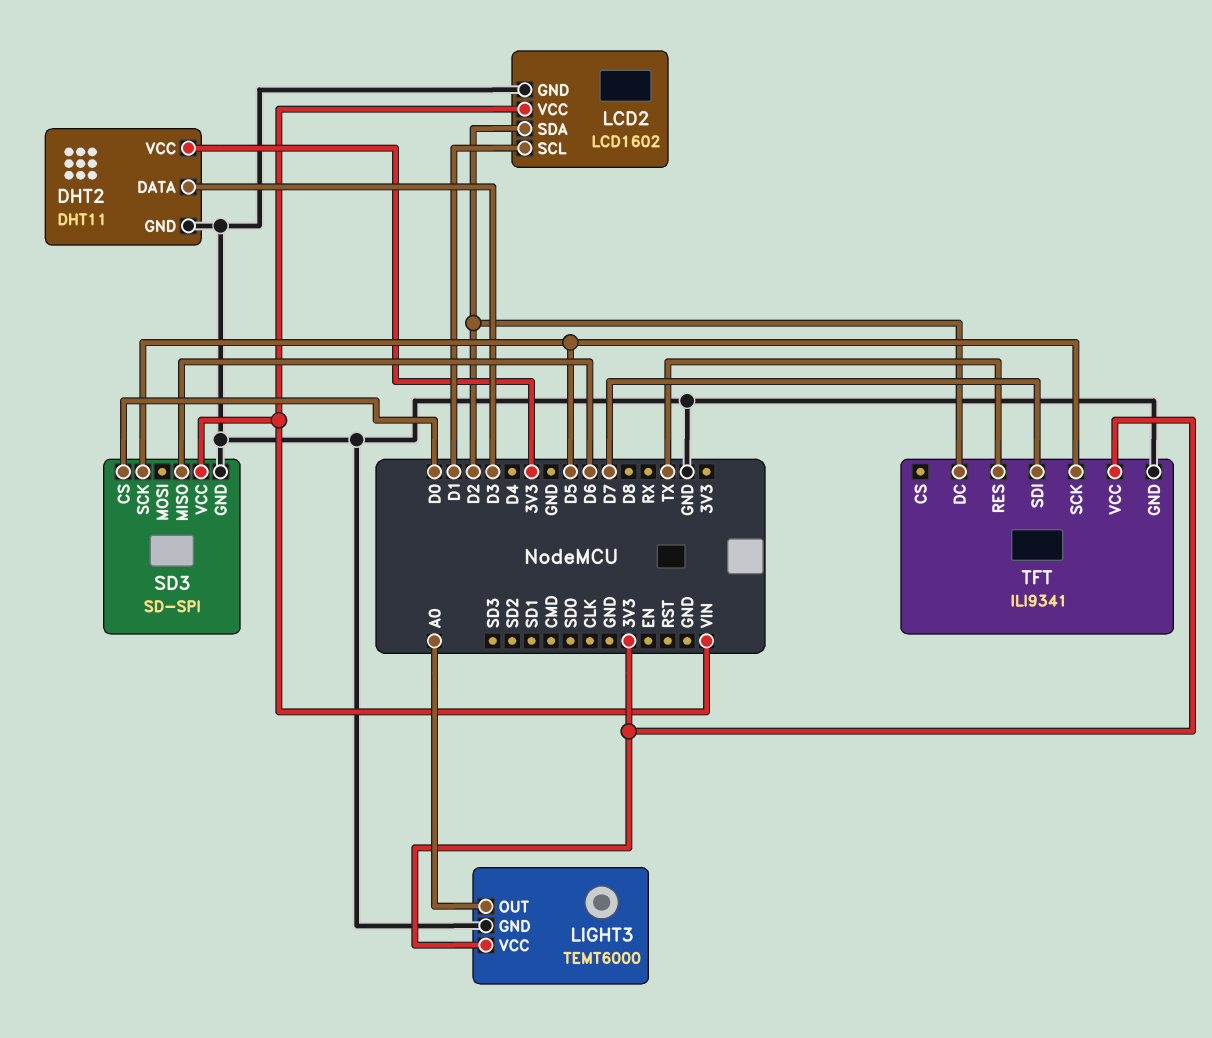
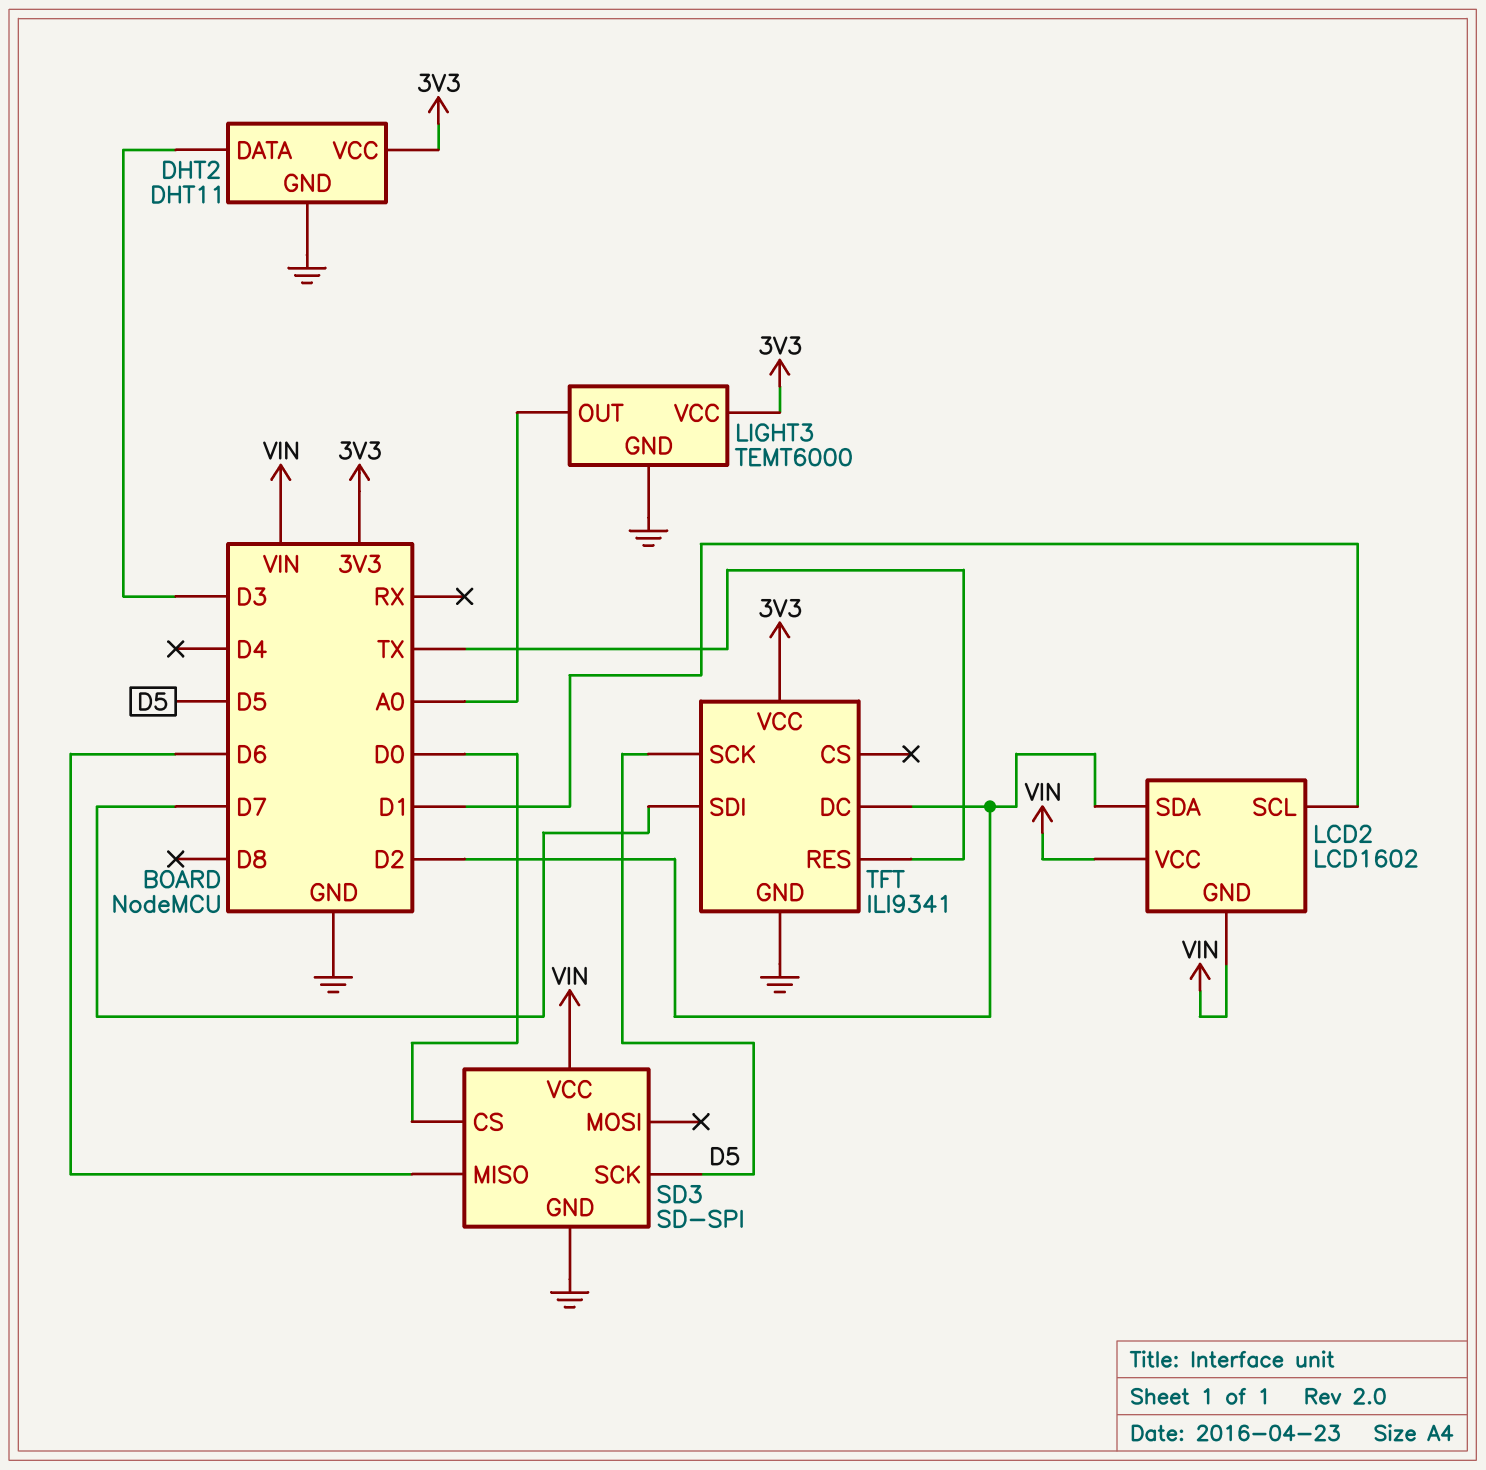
LCD2 pin GND: GND -> VIN

